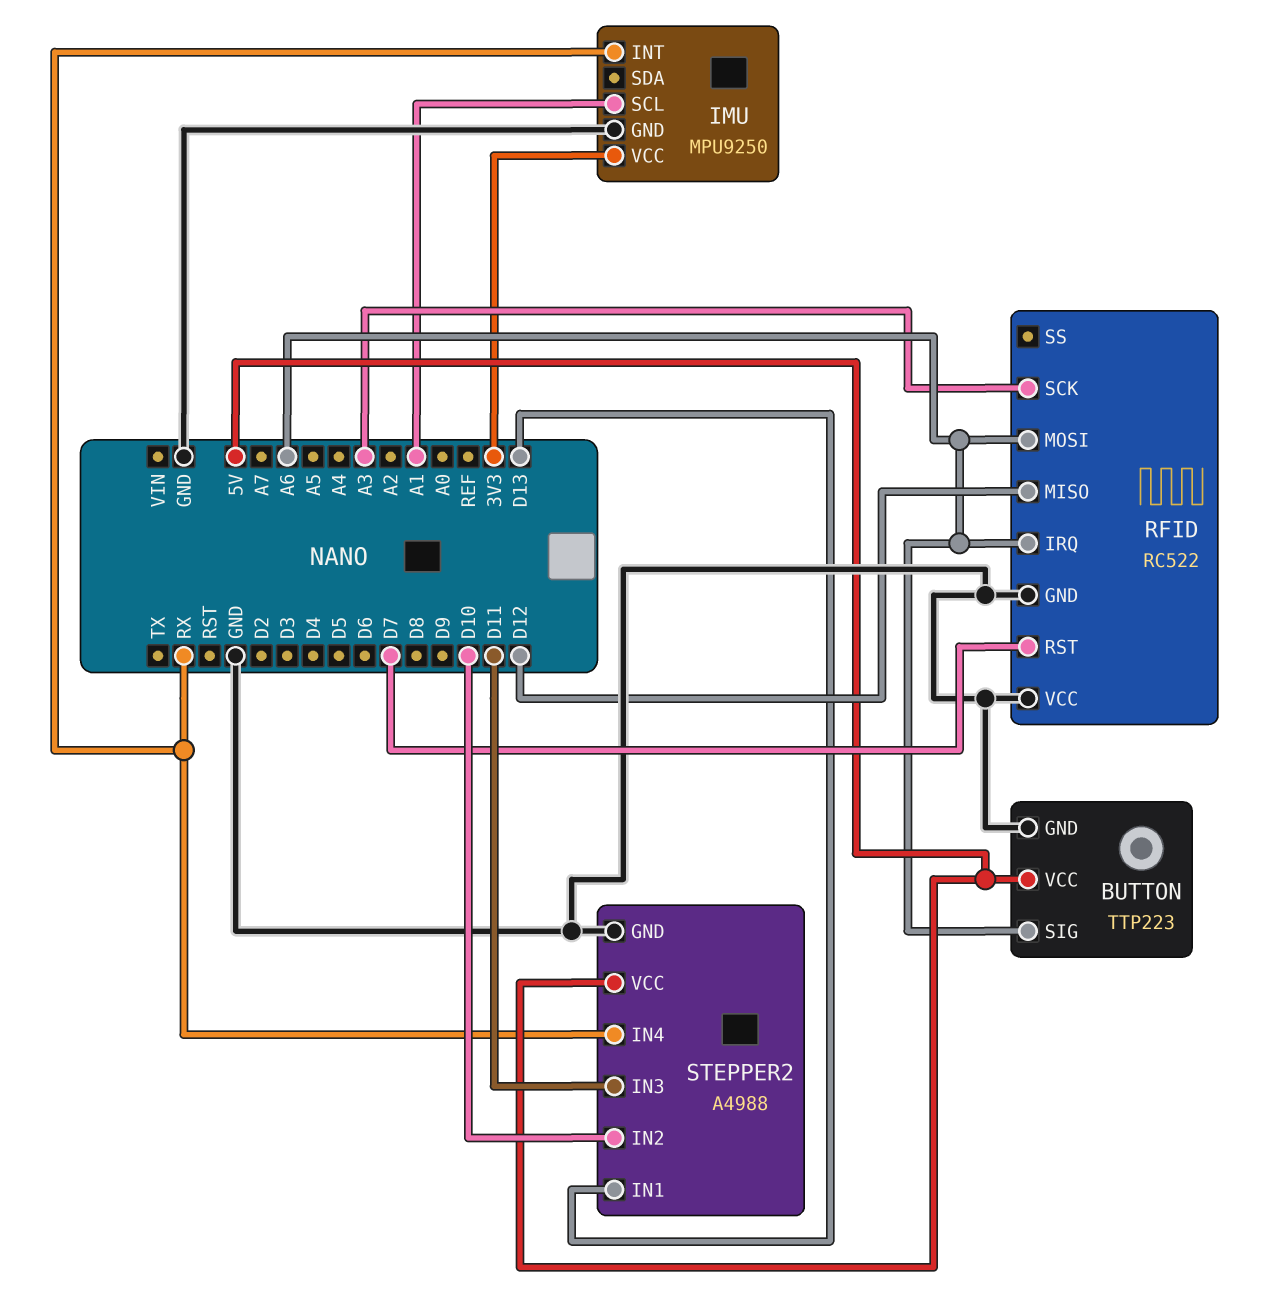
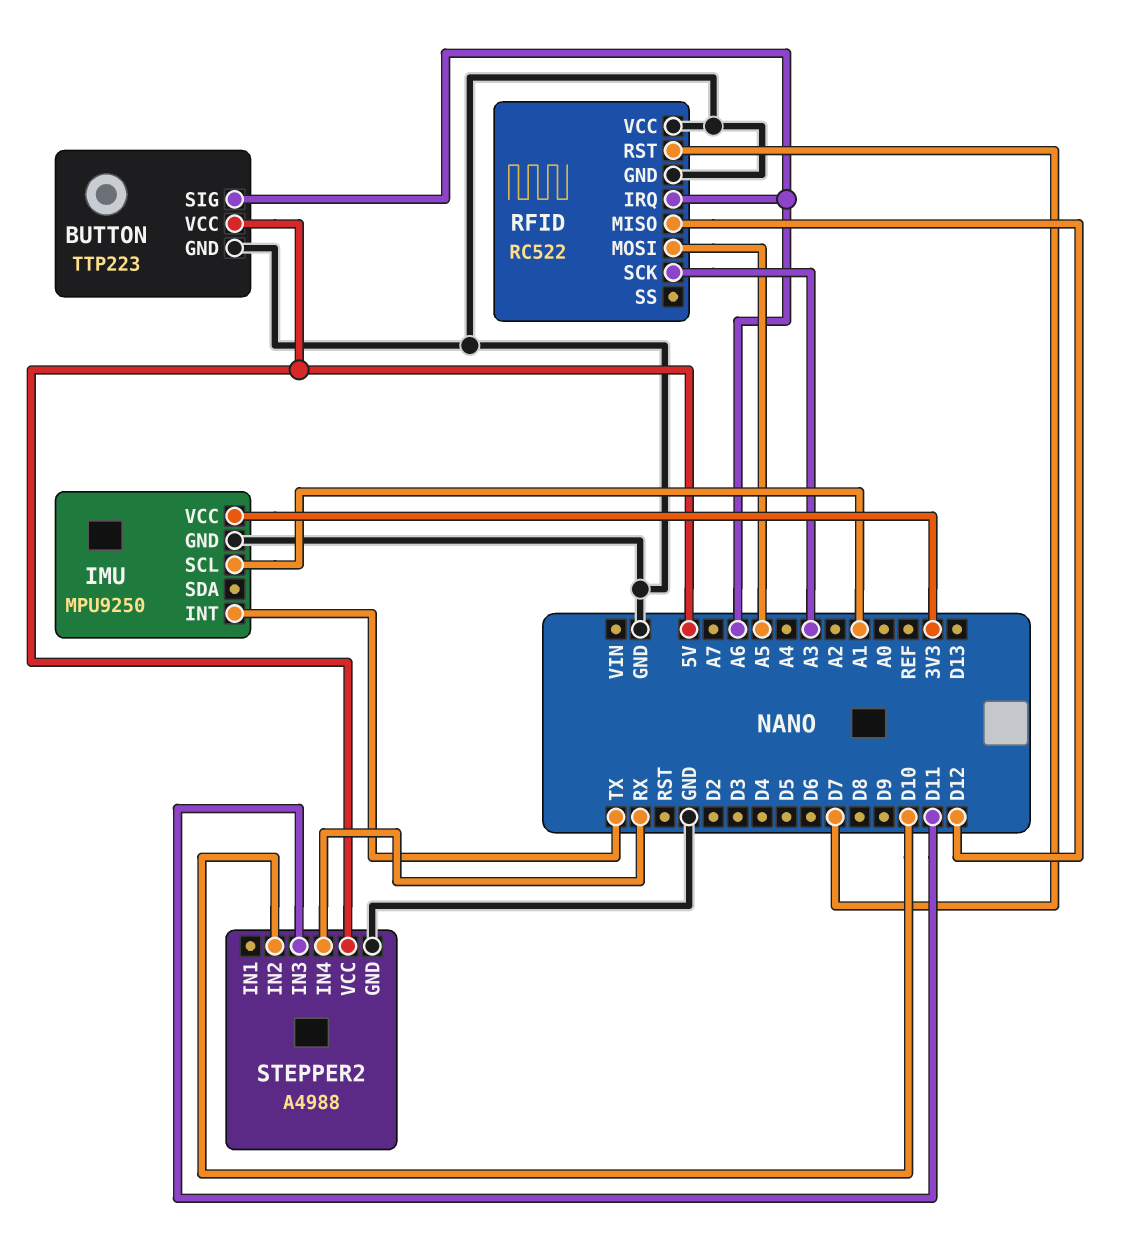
IMU pin INT: RX -> TX
RFID pin MOSI: A6 -> A5
STEPPER2 pin IN1: D13 -> none

